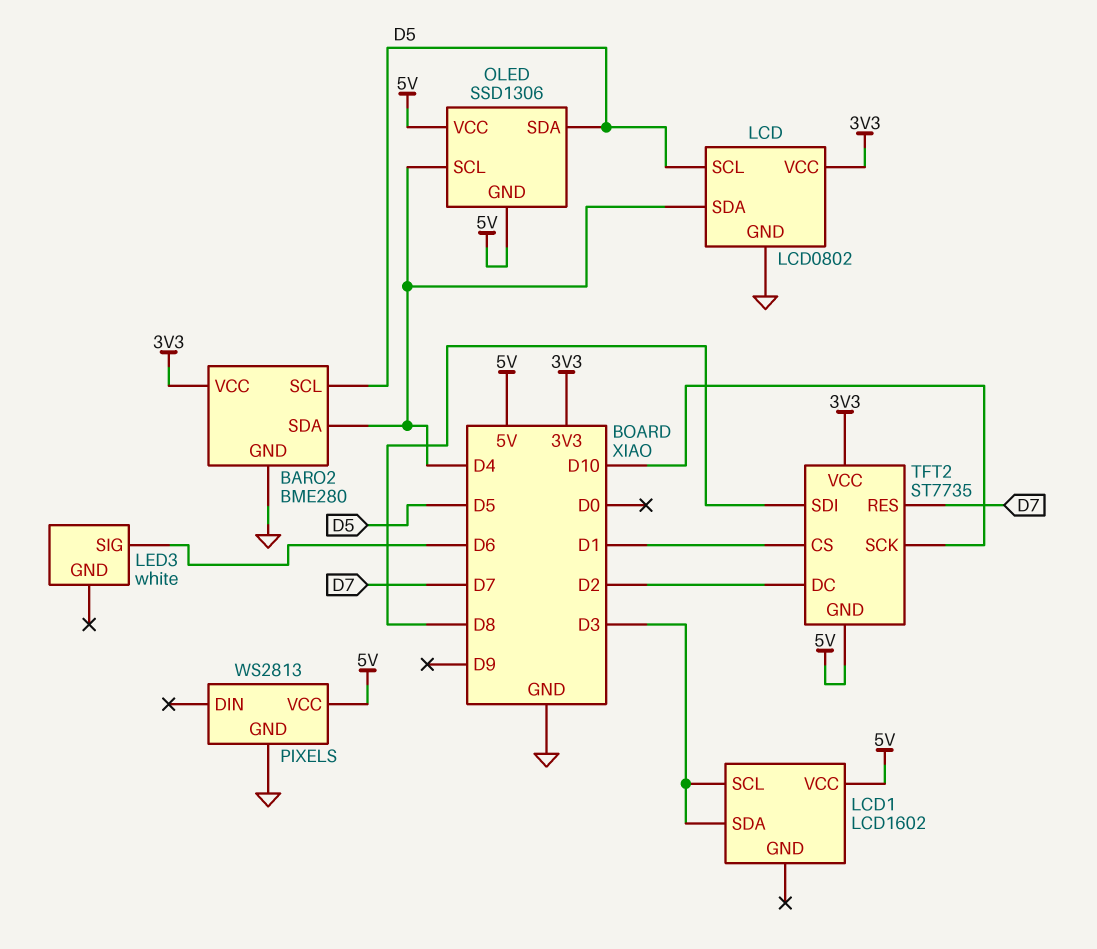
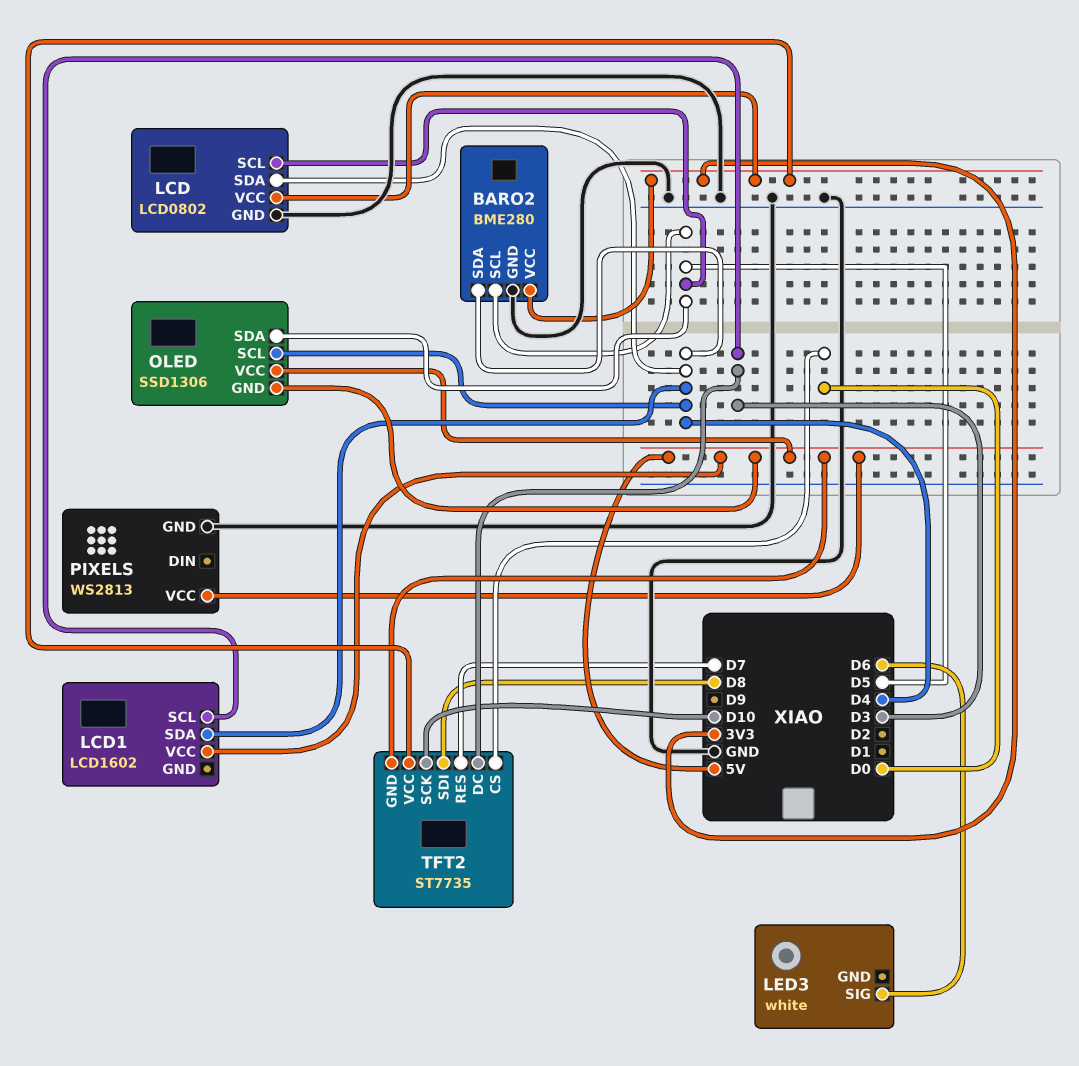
LCD1 pin SDA: D3 -> D4
TFT2 pin CS: D1 -> D0
TFT2 pin DC: D2 -> D3

